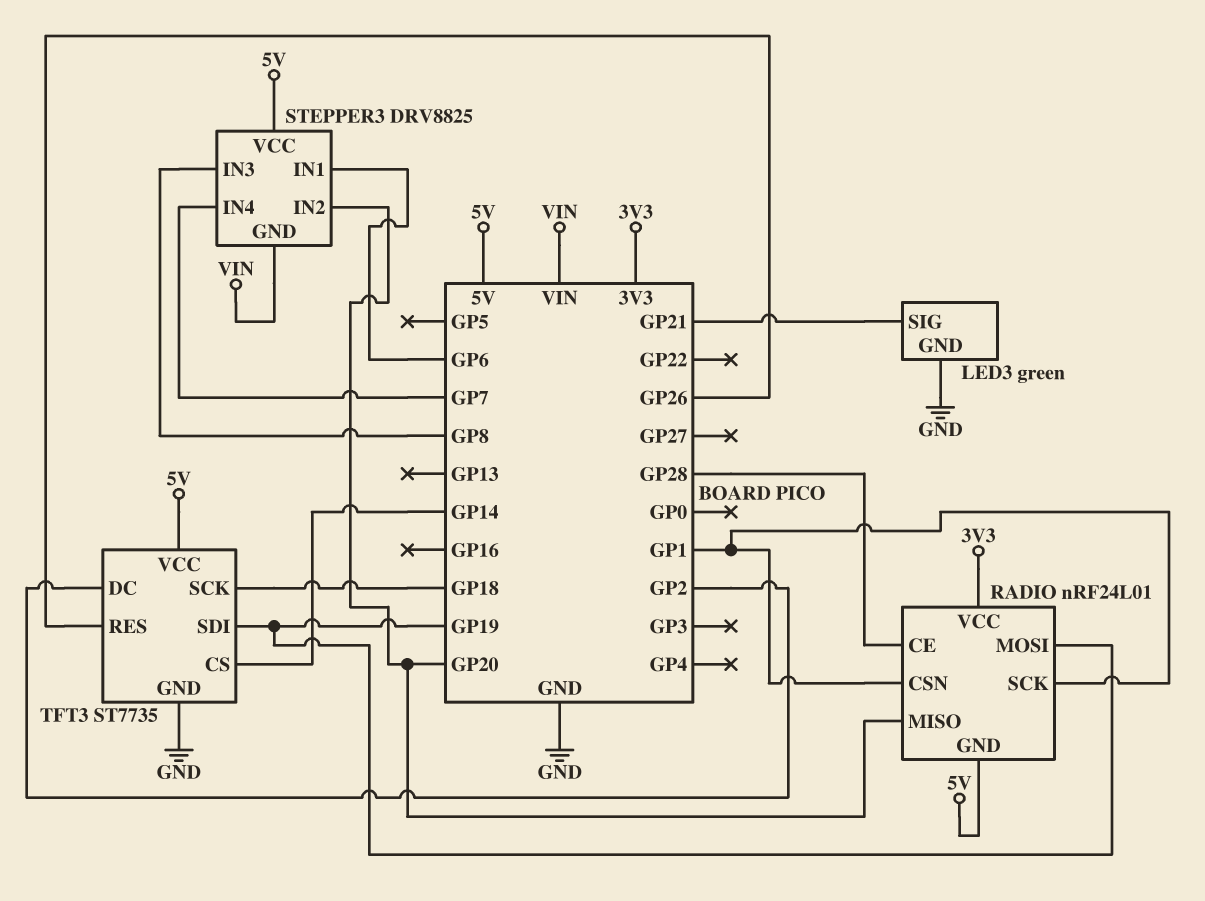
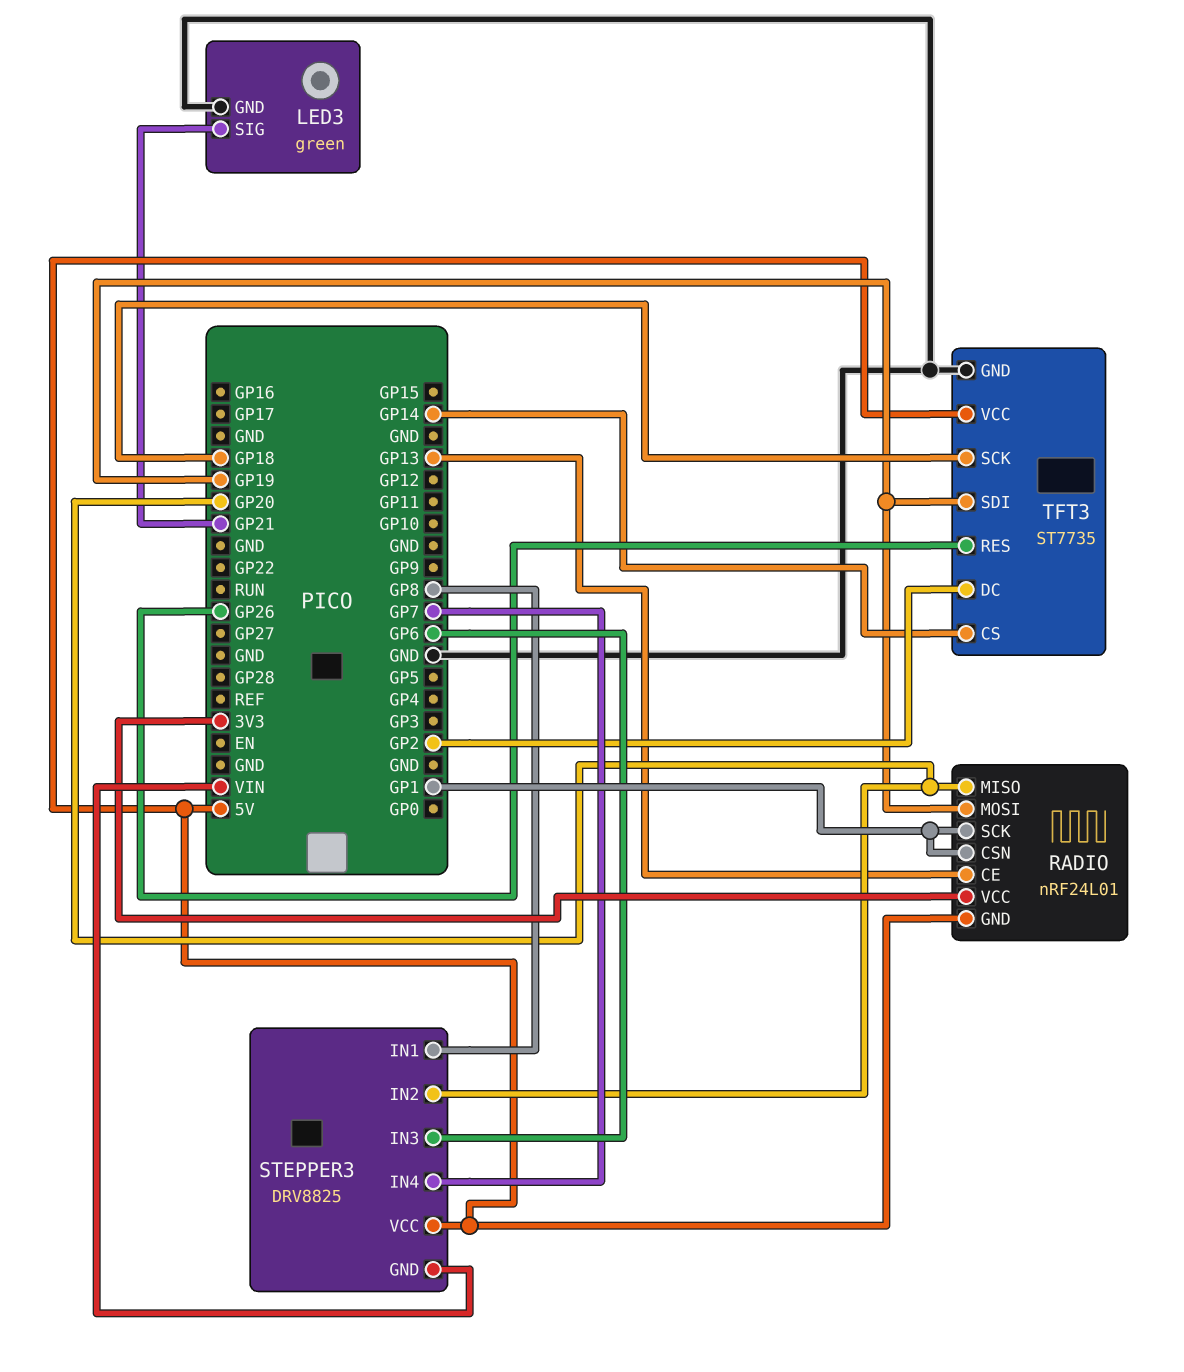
RADIO pin CE: GP28 -> GP13
STEPPER3 pin IN1: GP6 -> GP8
STEPPER3 pin IN3: GP8 -> GP6

